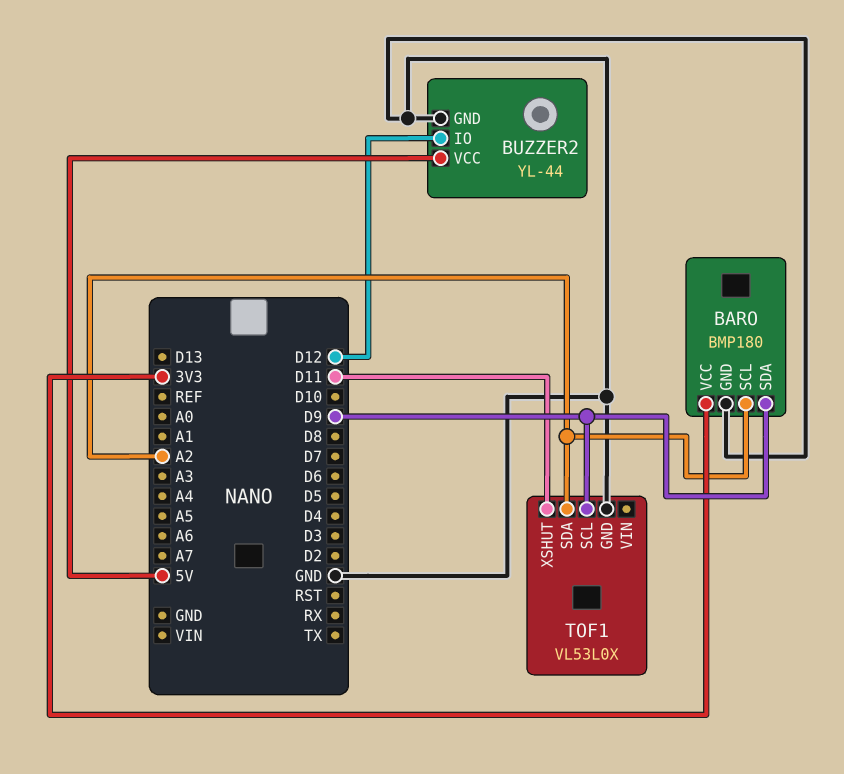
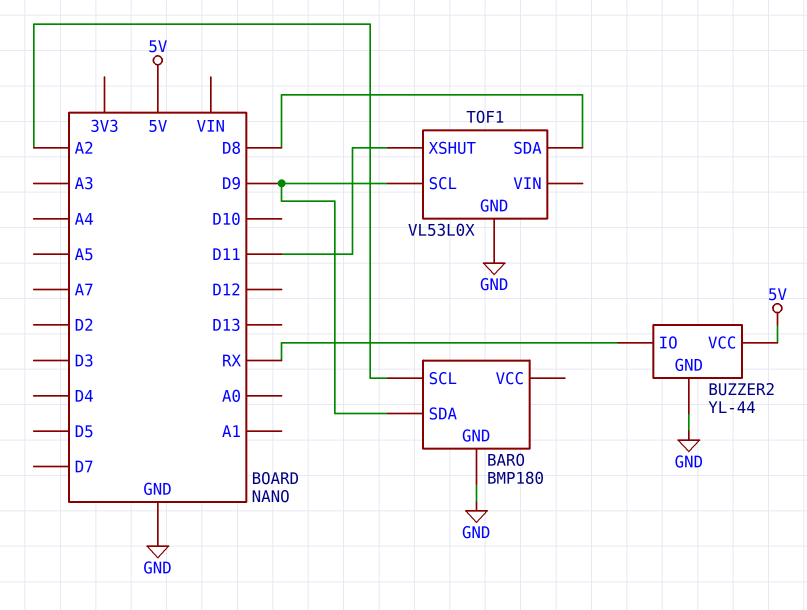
BARO pin VCC: 3V3 -> none
BUZZER2 pin IO: D12 -> RX
TOF1 pin SDA: A2 -> D8

